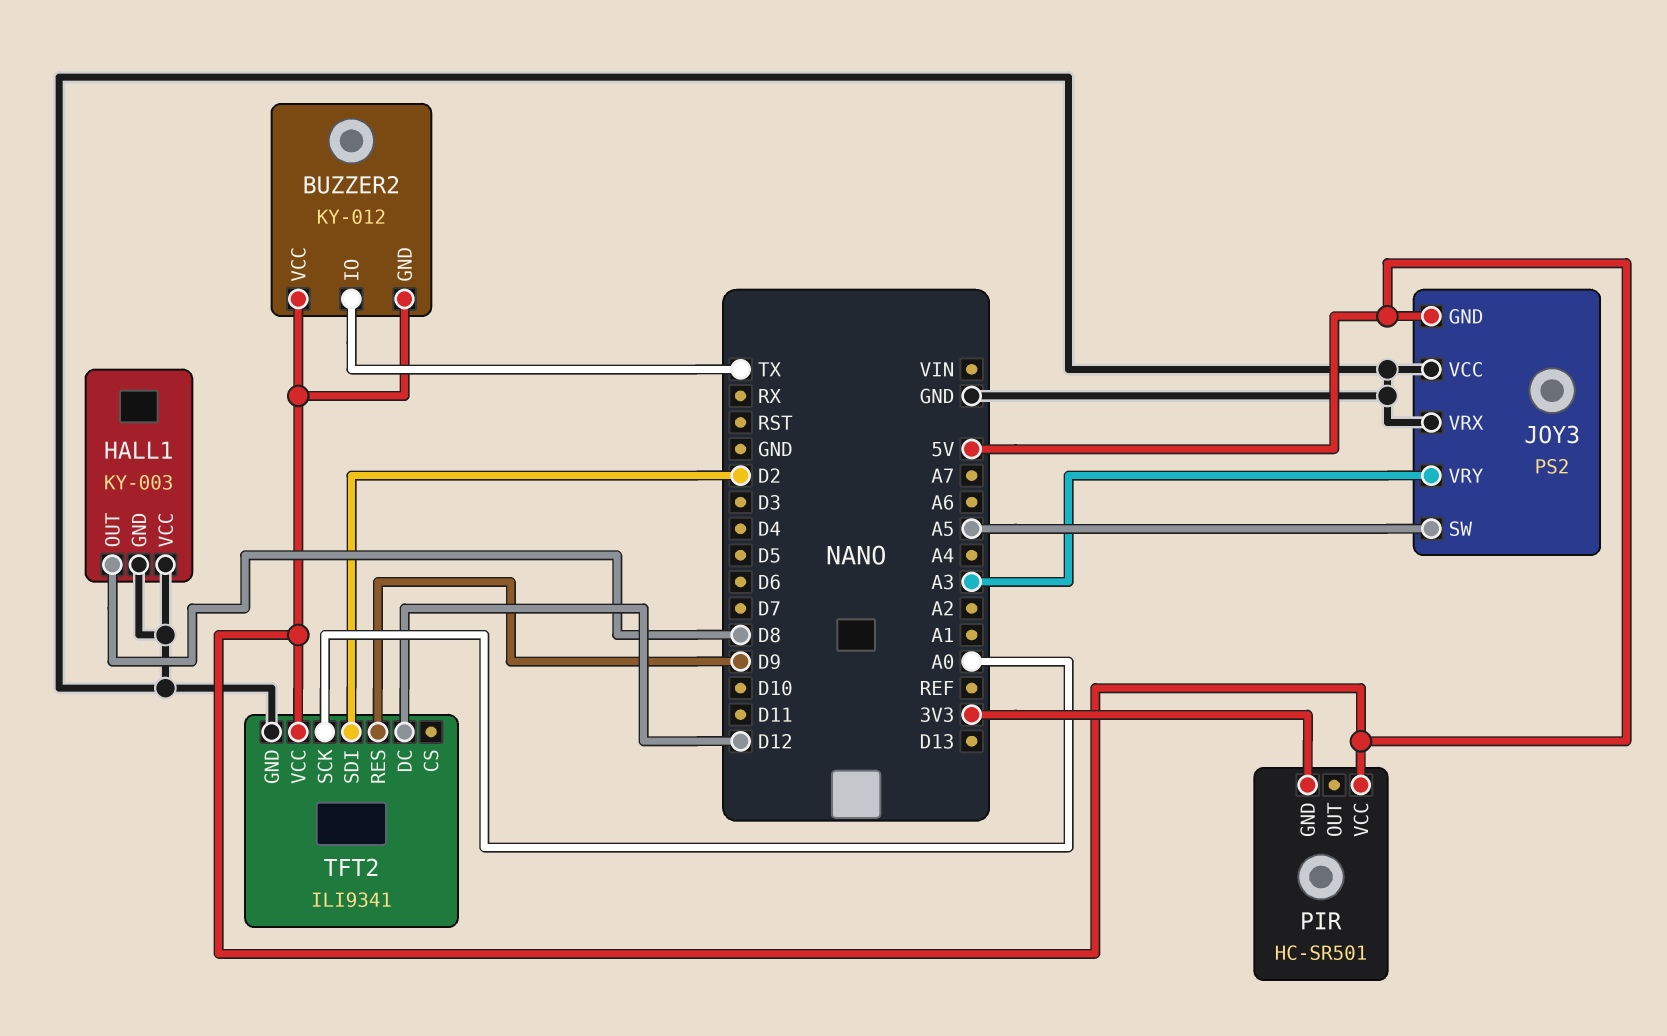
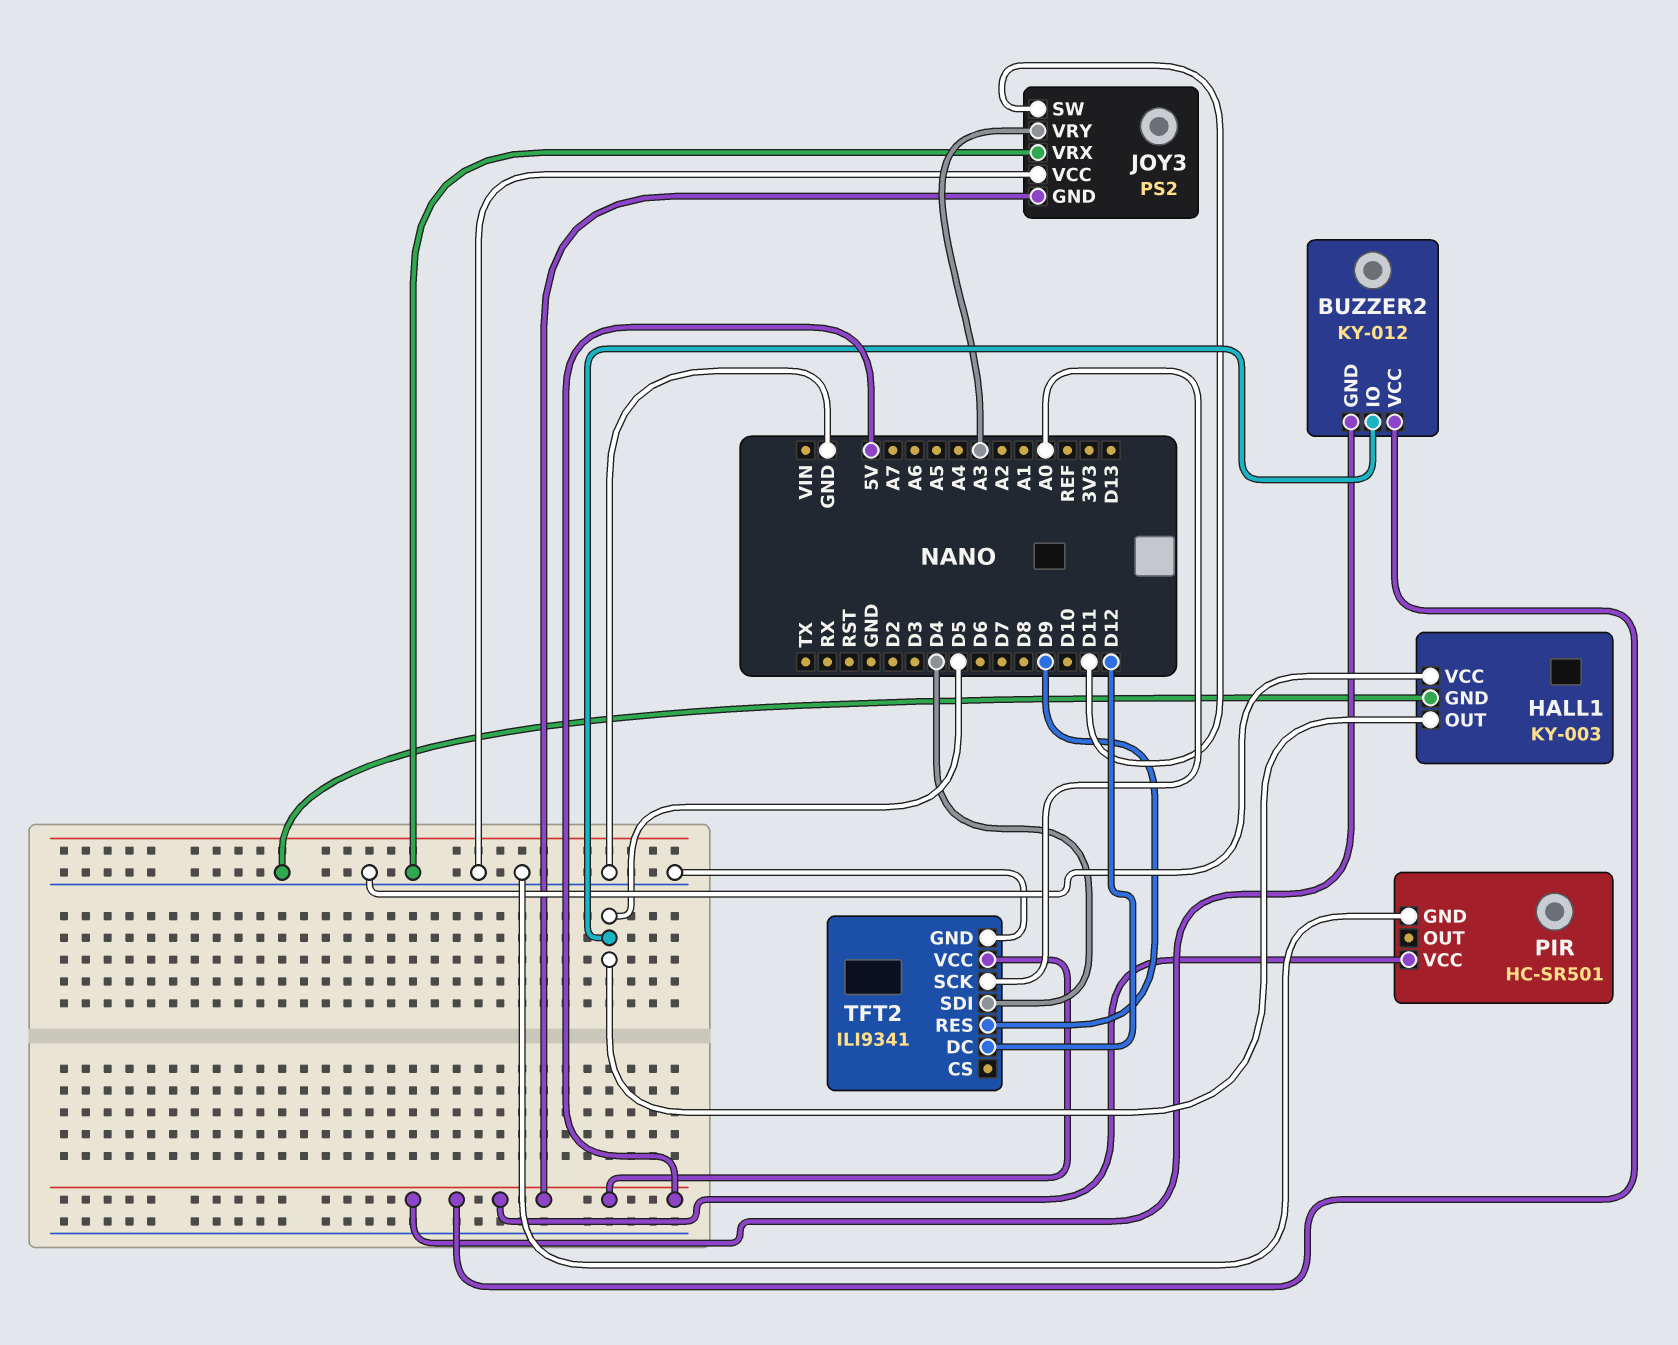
BUZZER2 pin IO: TX -> D5
HALL1 pin OUT: D8 -> D5
JOY3 pin SW: A5 -> D11
PIR pin GND: 3V3 -> GND
TFT2 pin SDI: D2 -> D4

